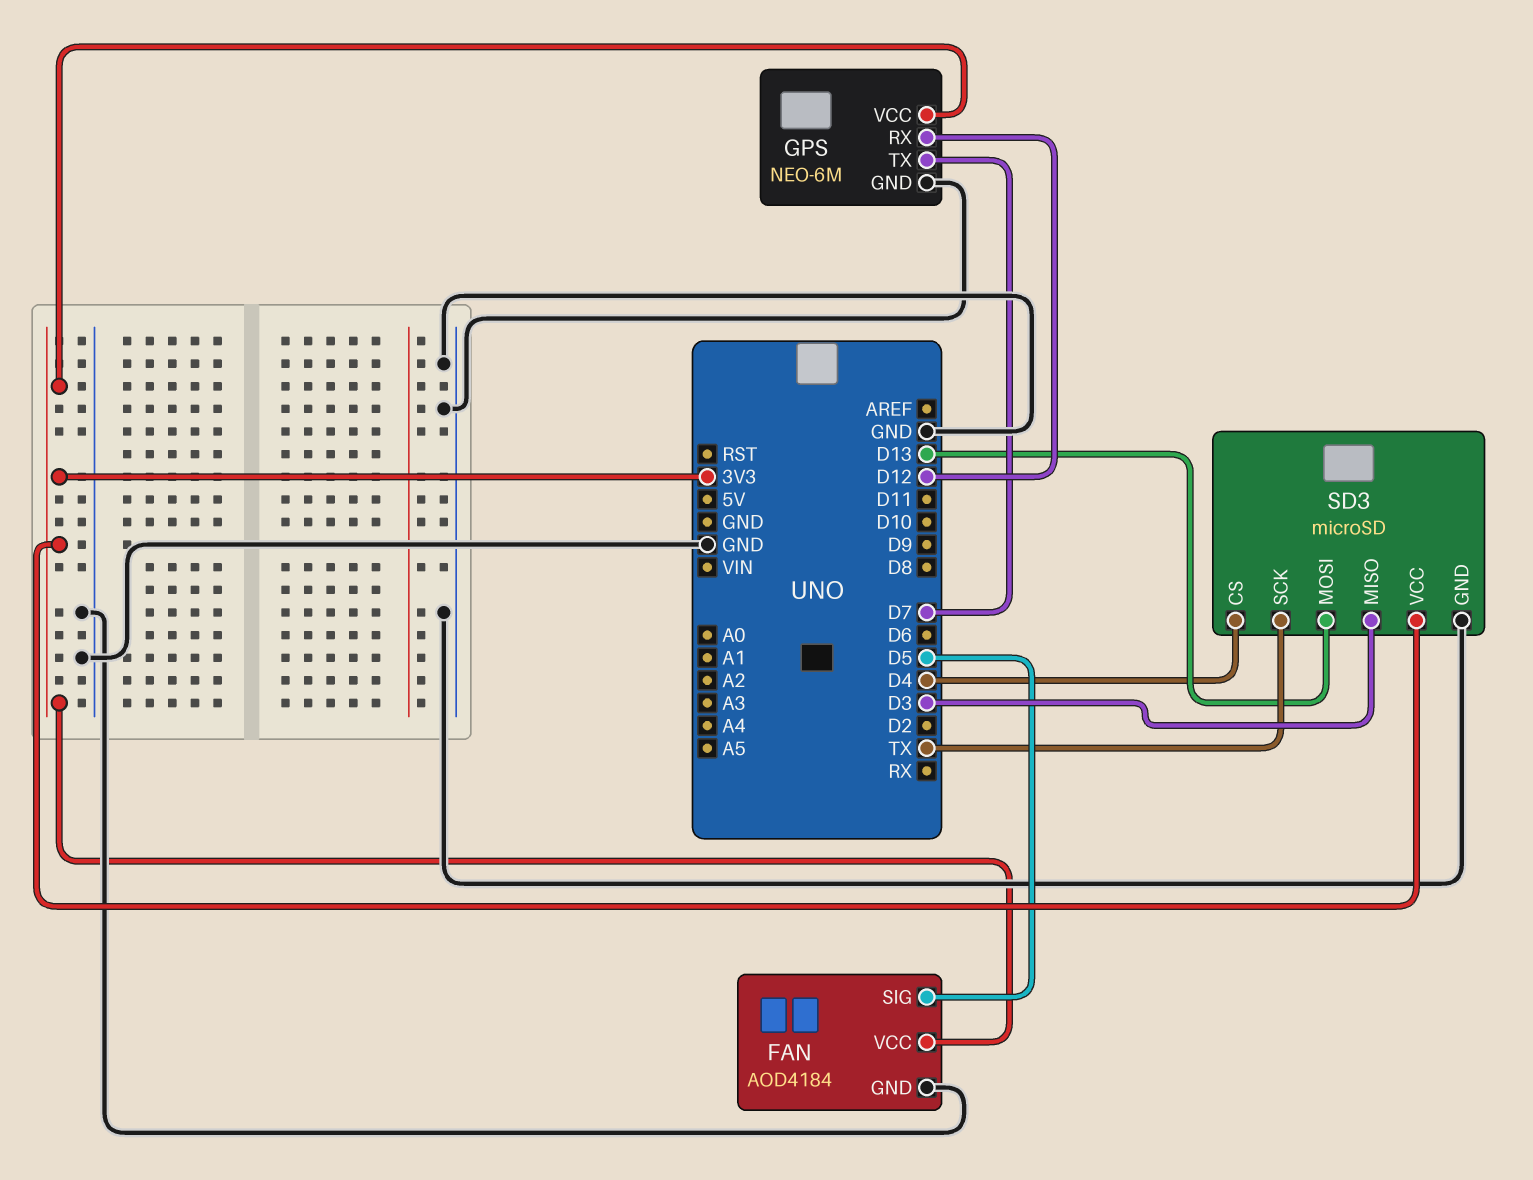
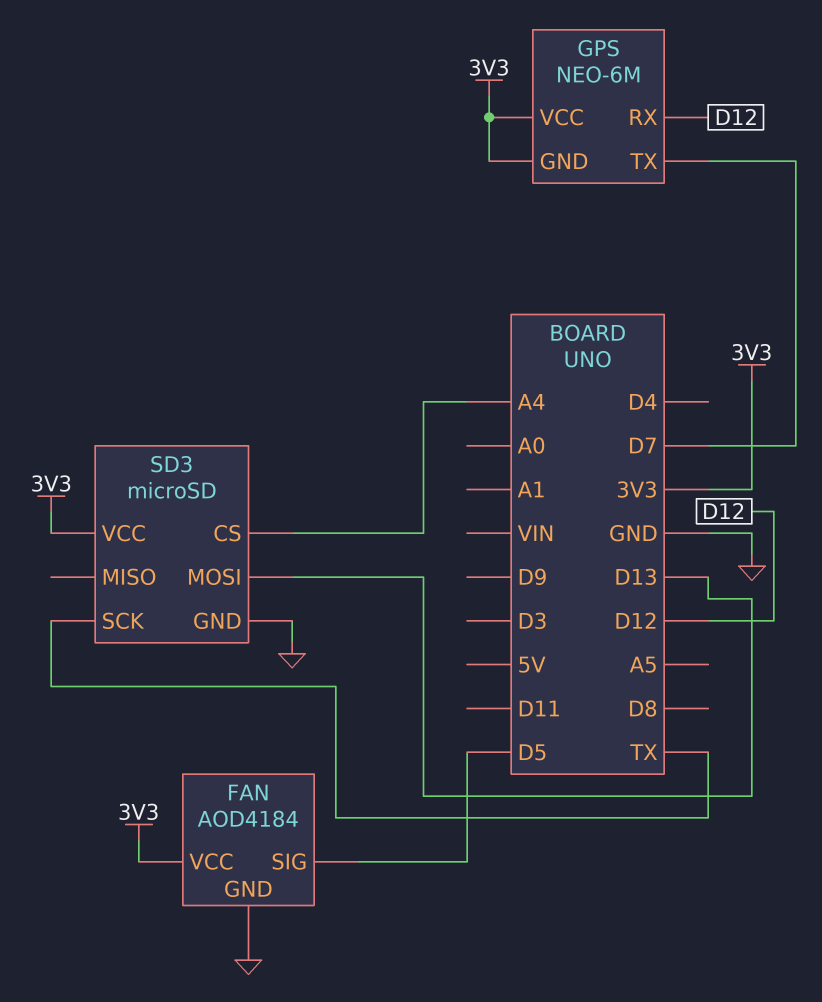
GPS pin GND: GND -> 3V3
SD3 pin CS: D4 -> A4
SD3 pin MISO: D3 -> none

